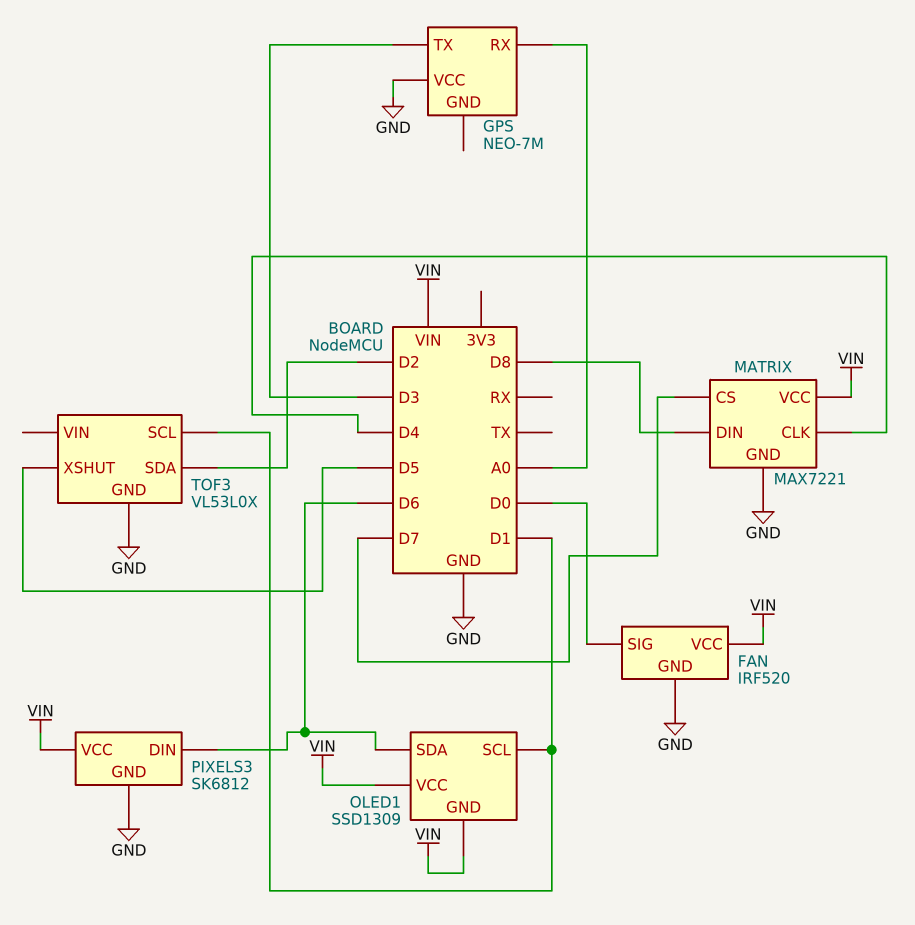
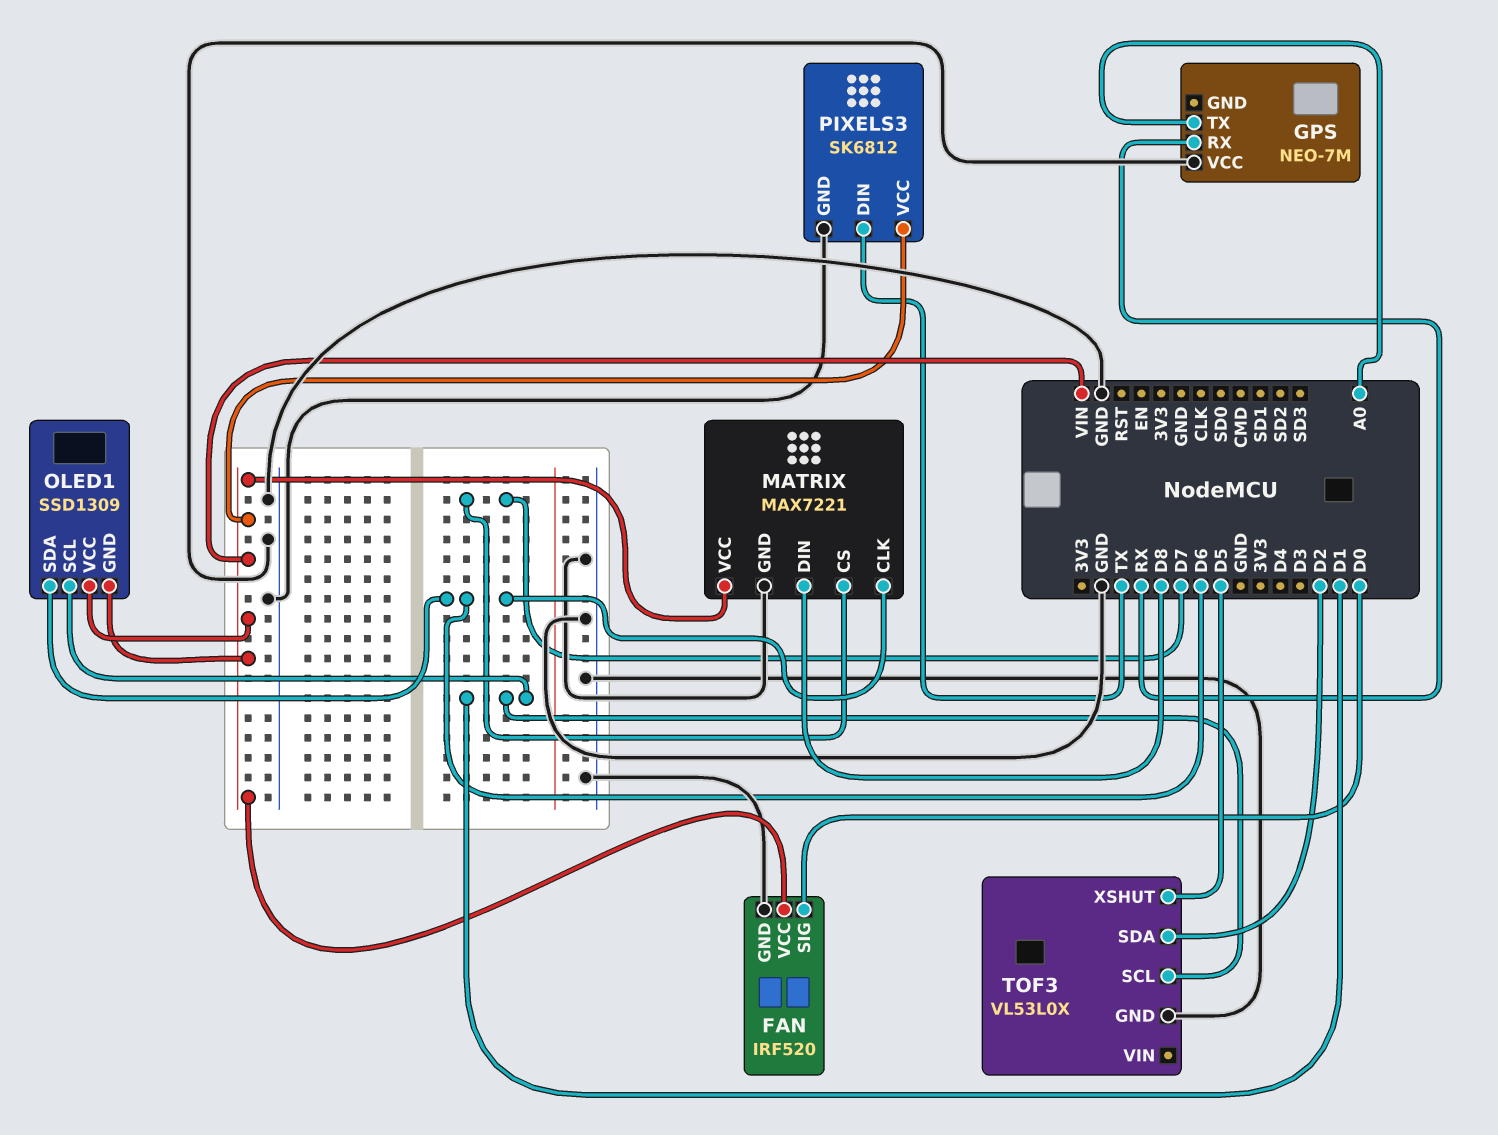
GPS pin RX: A0 -> RX
GPS pin TX: D3 -> A0
MATRIX pin CLK: D4 -> D6
PIXELS3 pin DIN: D6 -> TX

